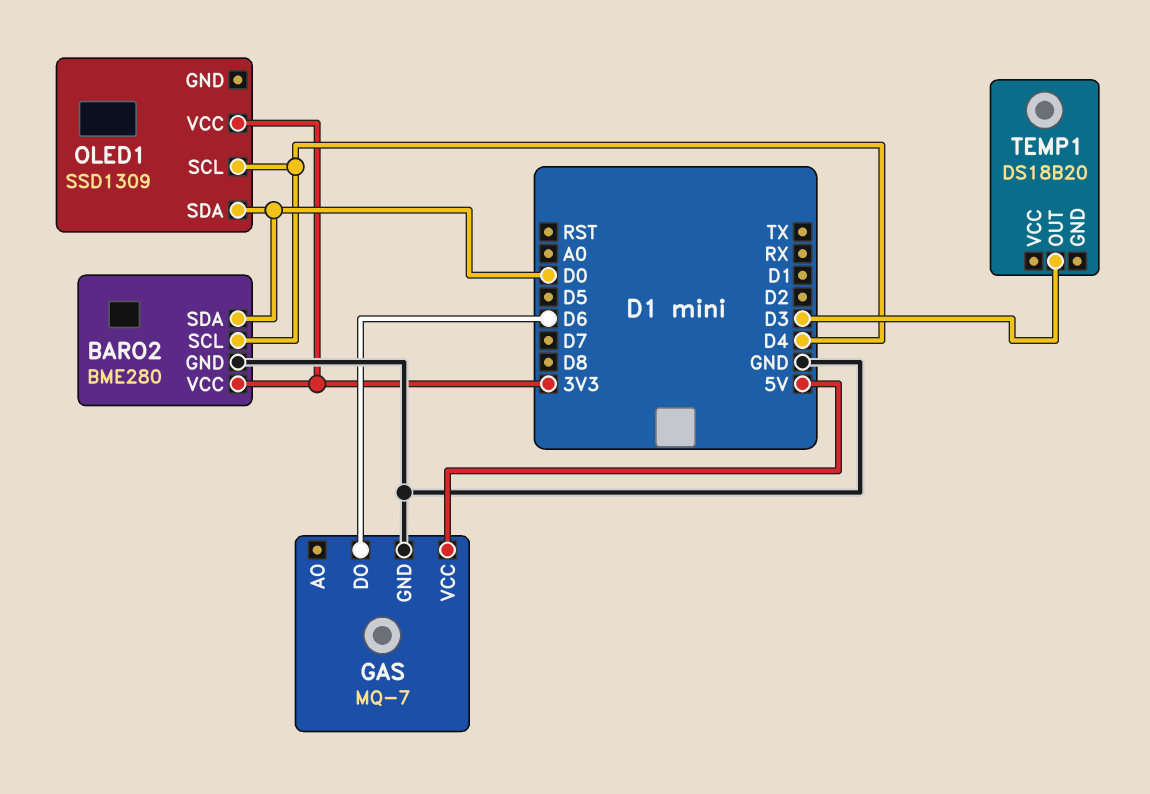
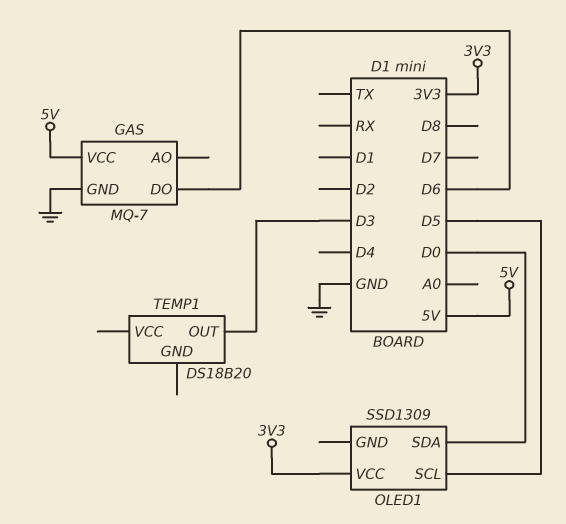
BARO2: BME280 -> none
BARO2 pin GND: GND -> none
BARO2 pin SCL: D4 -> none
BARO2 pin SDA: D0 -> none
BARO2 pin VCC: 3V3 -> none
OLED1 pin SCL: D4 -> D5

